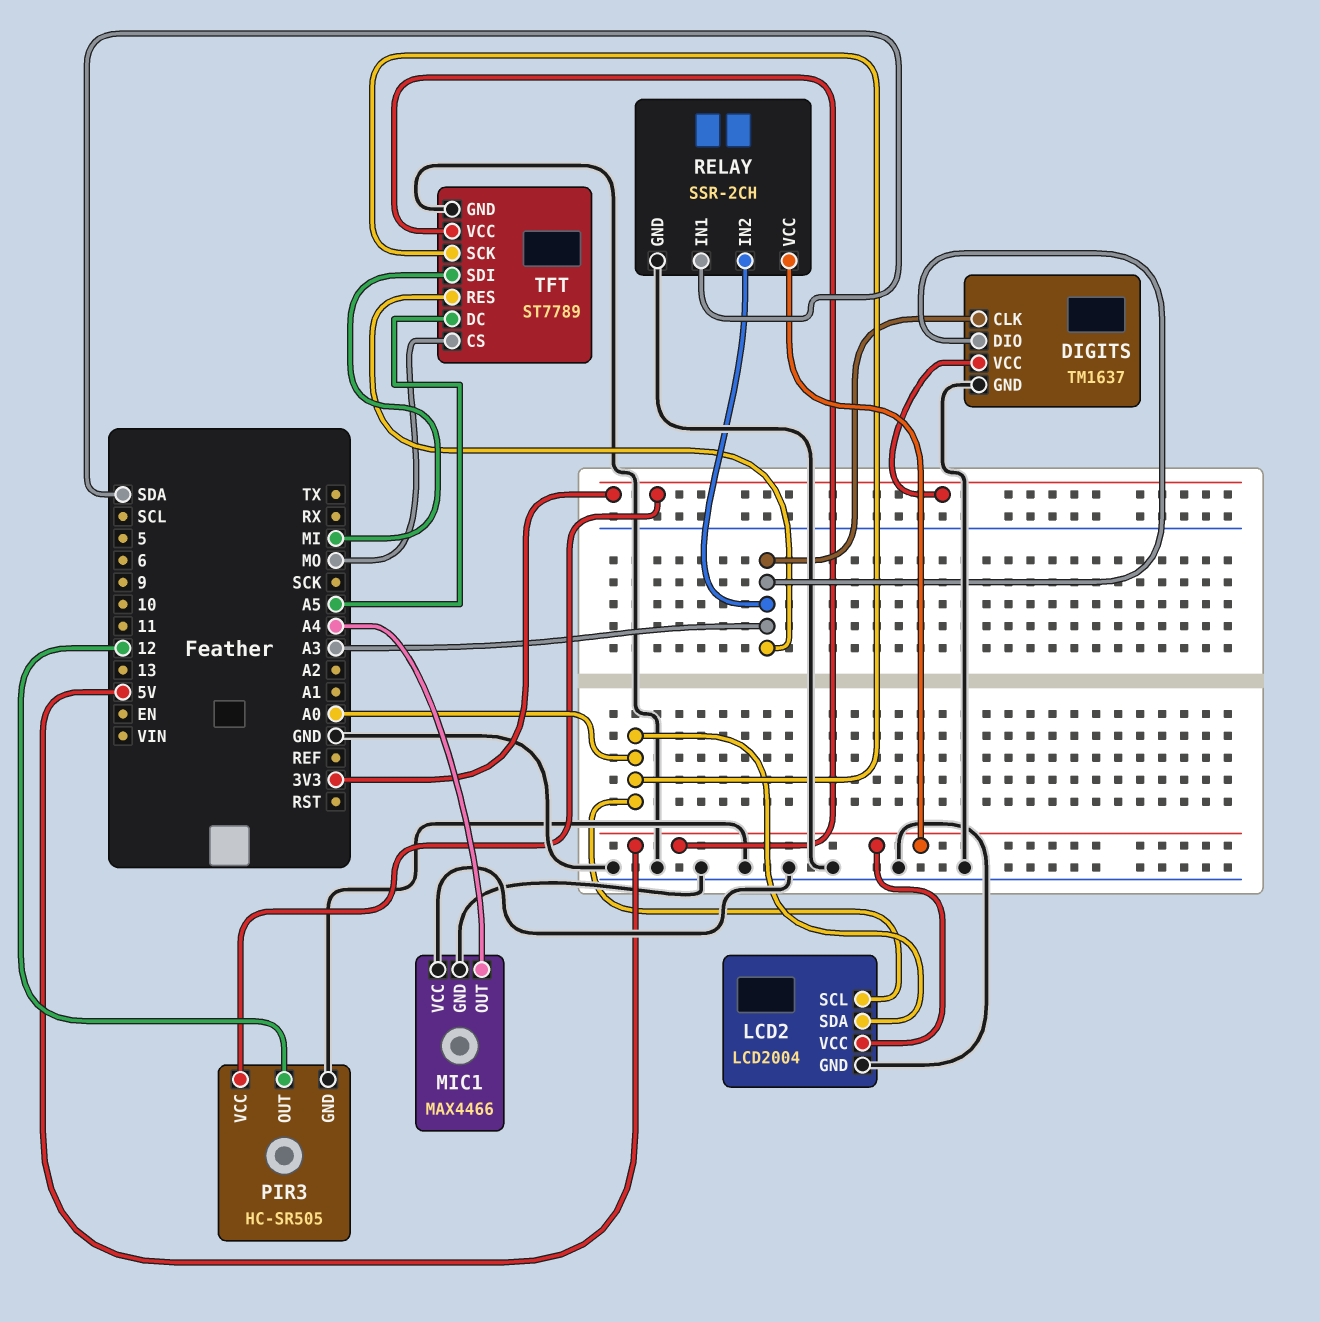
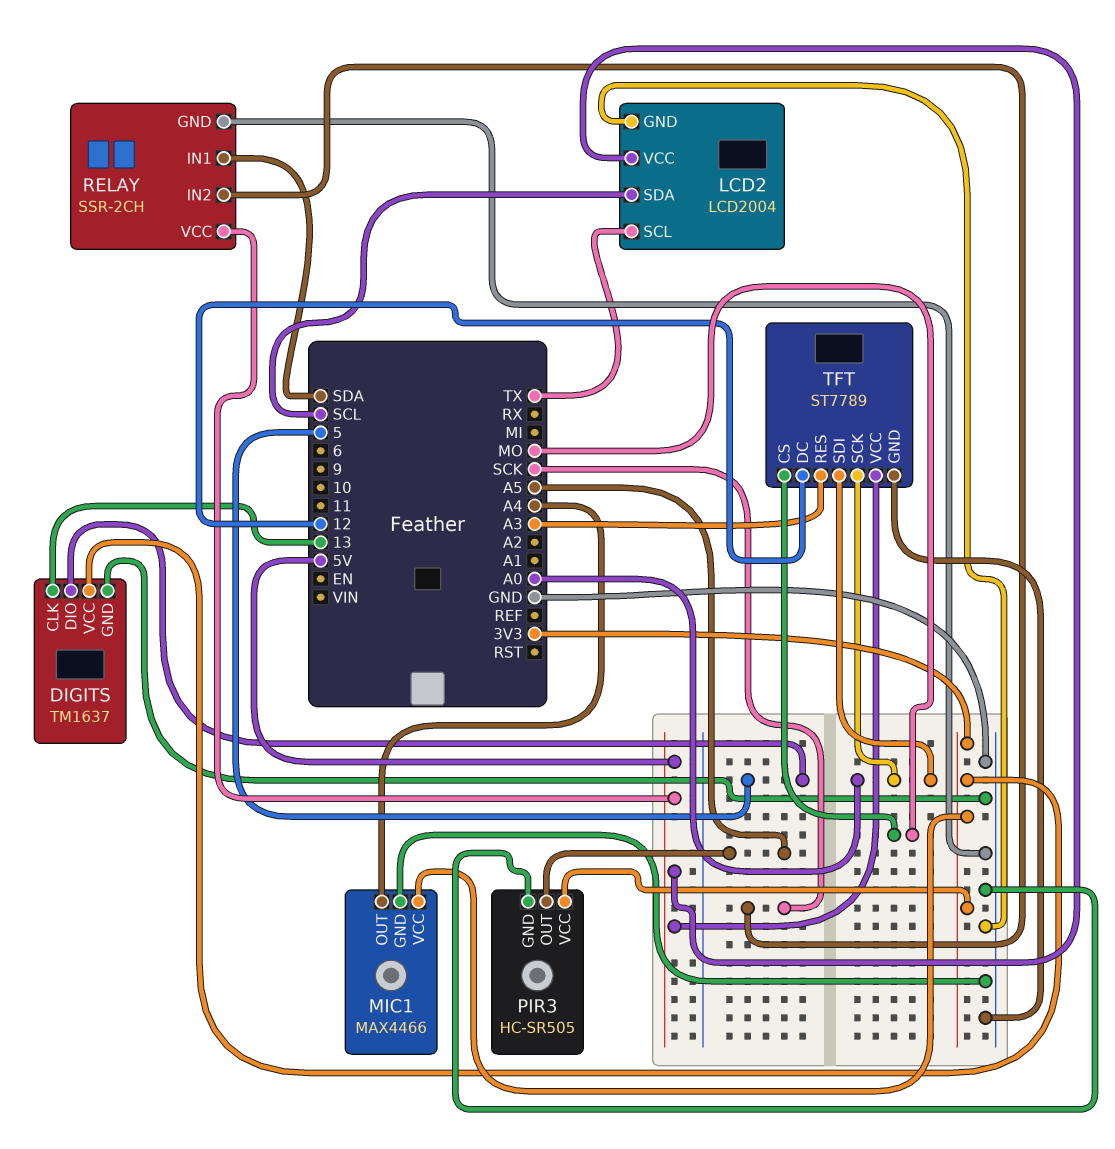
DIGITS pin CLK: A3 -> 13
DIGITS pin DIO: A3 -> 5
LCD2 pin SCL: A0 -> TX
LCD2 pin SDA: A0 -> SCL
MIC1 pin VCC: GND -> 3V3
PIR3 pin OUT: 12 -> A5
RELAY pin IN2: A3 -> SCK
TFT pin DC: A5 -> 12
TFT pin SDI: MI -> A0

